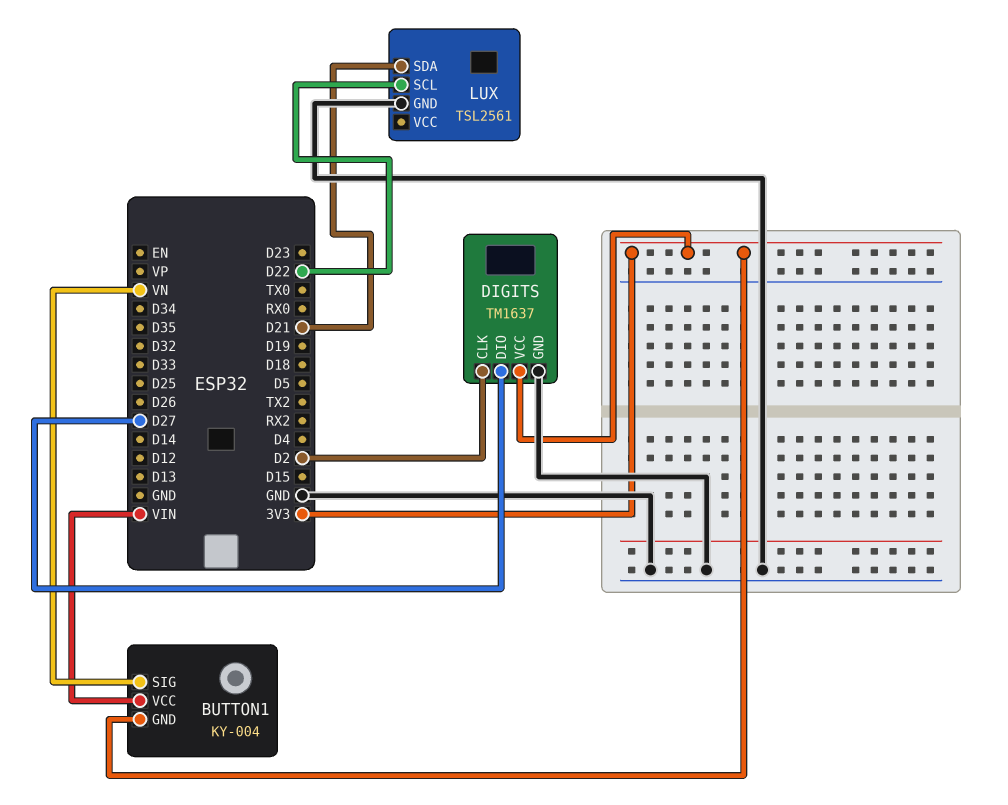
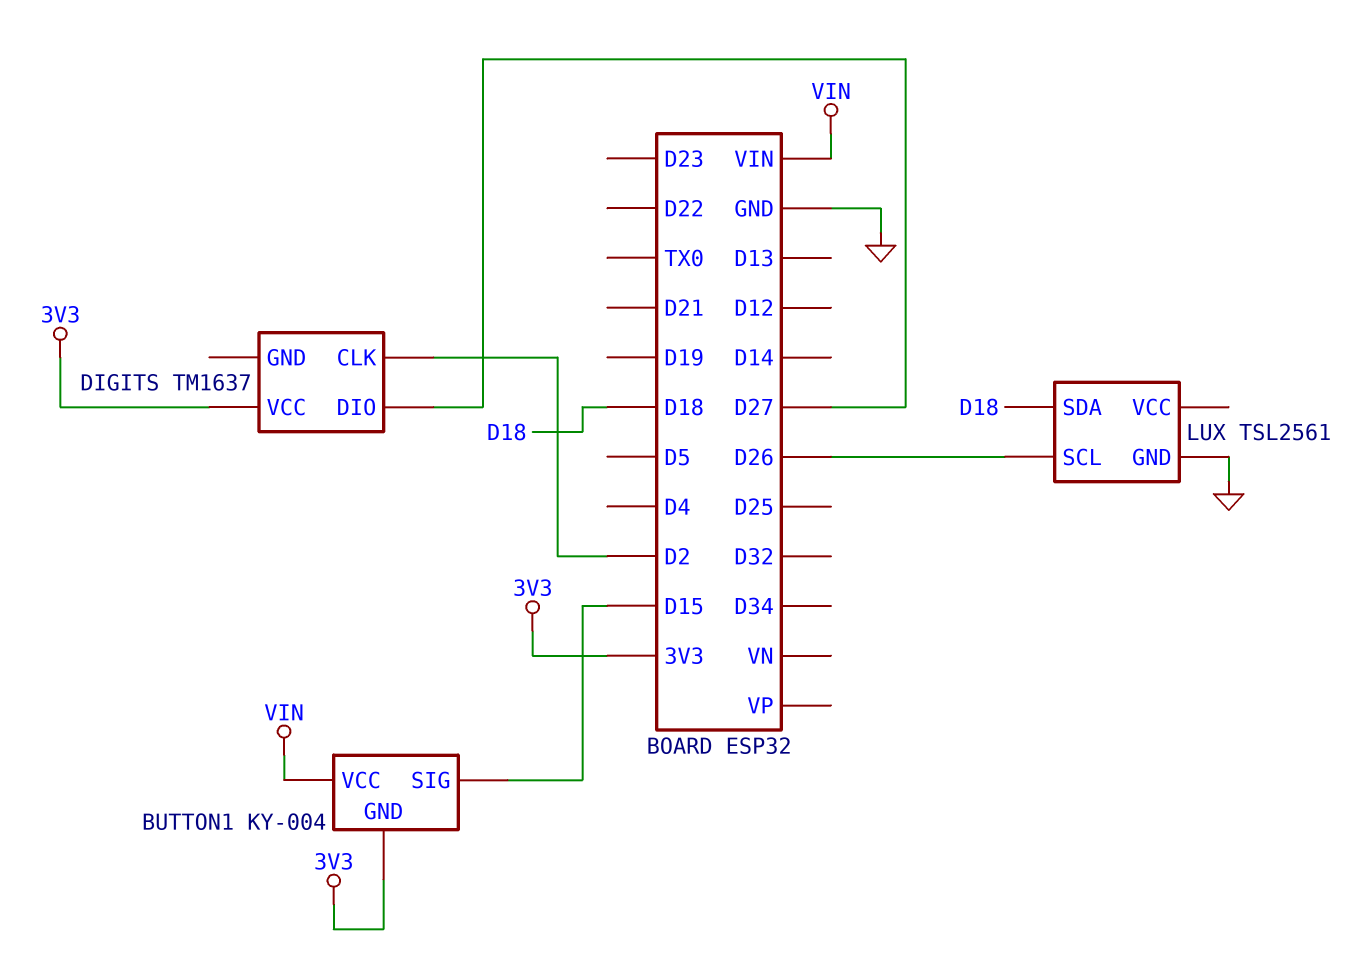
BUTTON1 pin SIG: VN -> D15
DIGITS pin GND: GND -> none
LUX pin SCL: D22 -> D26
LUX pin SDA: D21 -> D18

